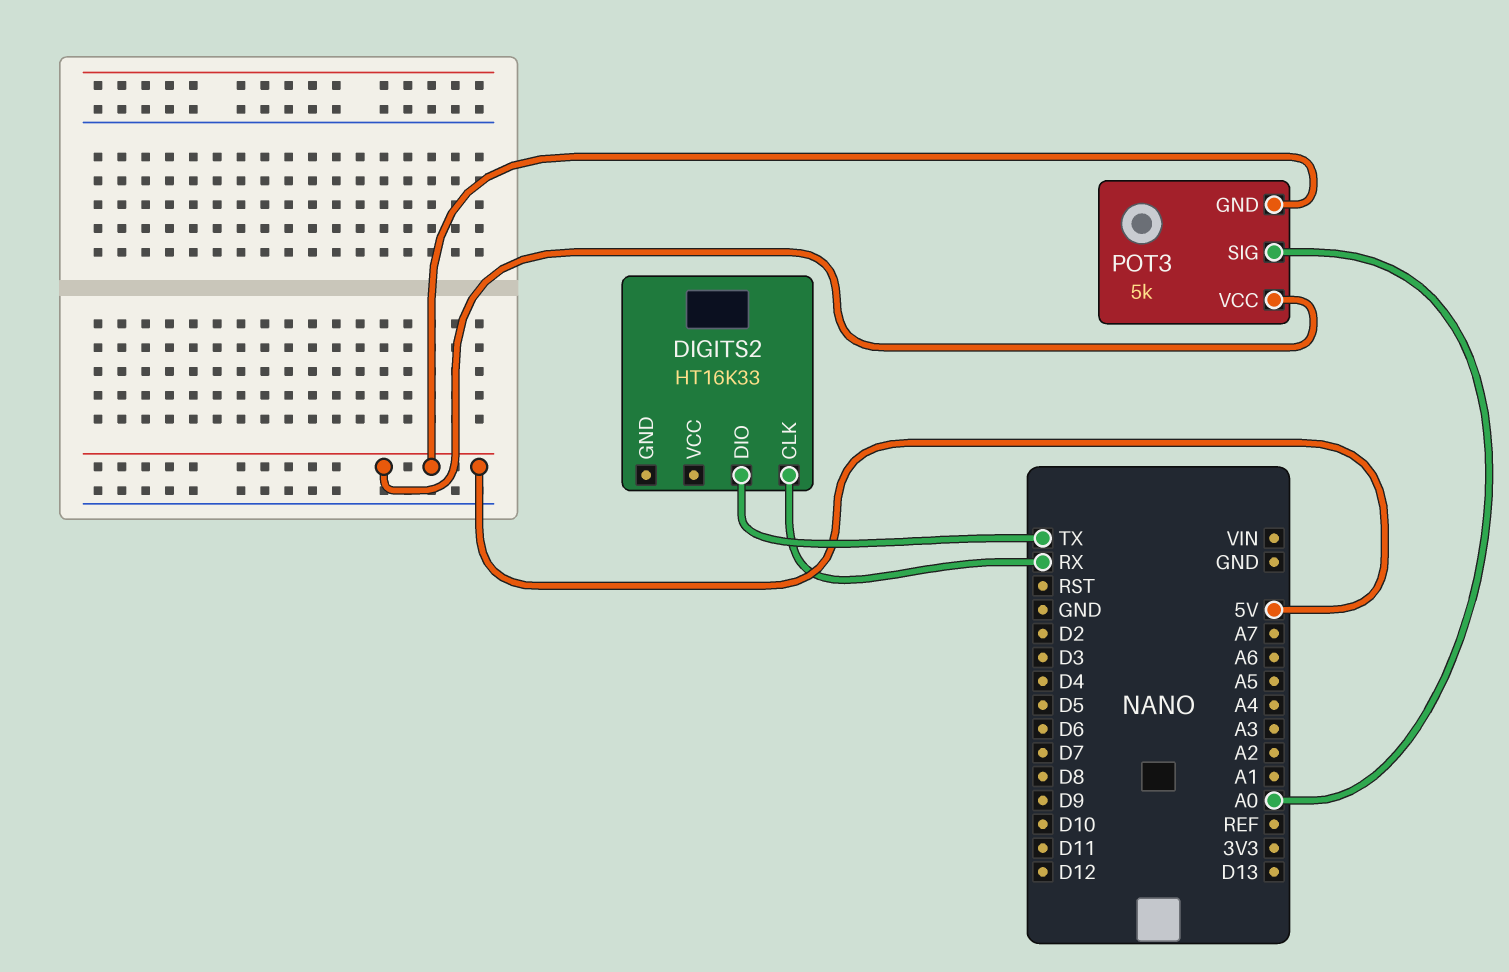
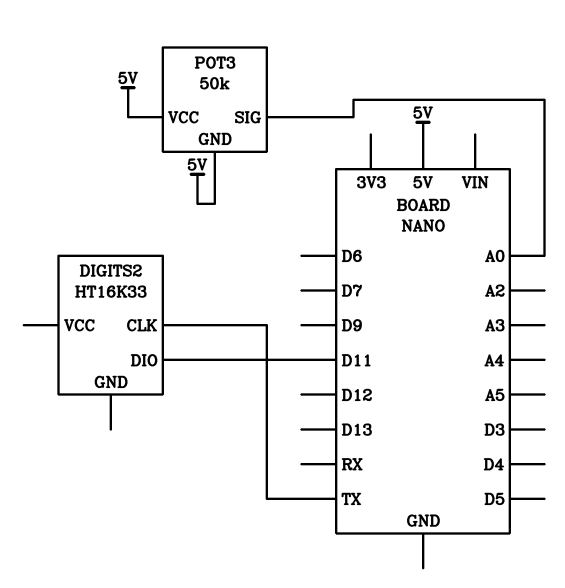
DIGITS2 pin CLK: RX -> TX
DIGITS2 pin DIO: TX -> D11
POT3: 5k -> 50k

